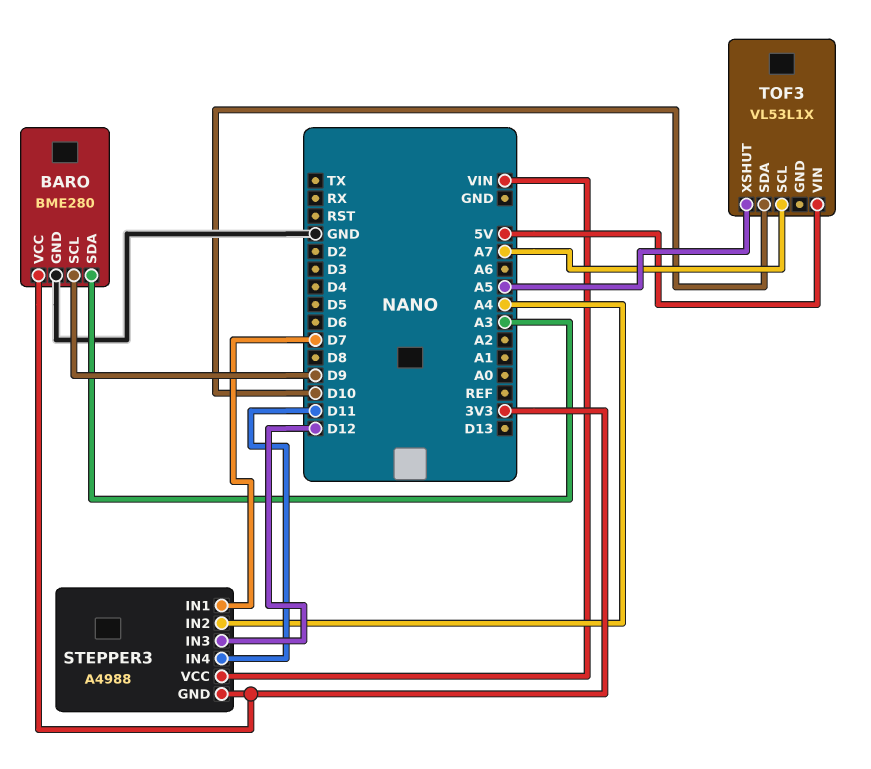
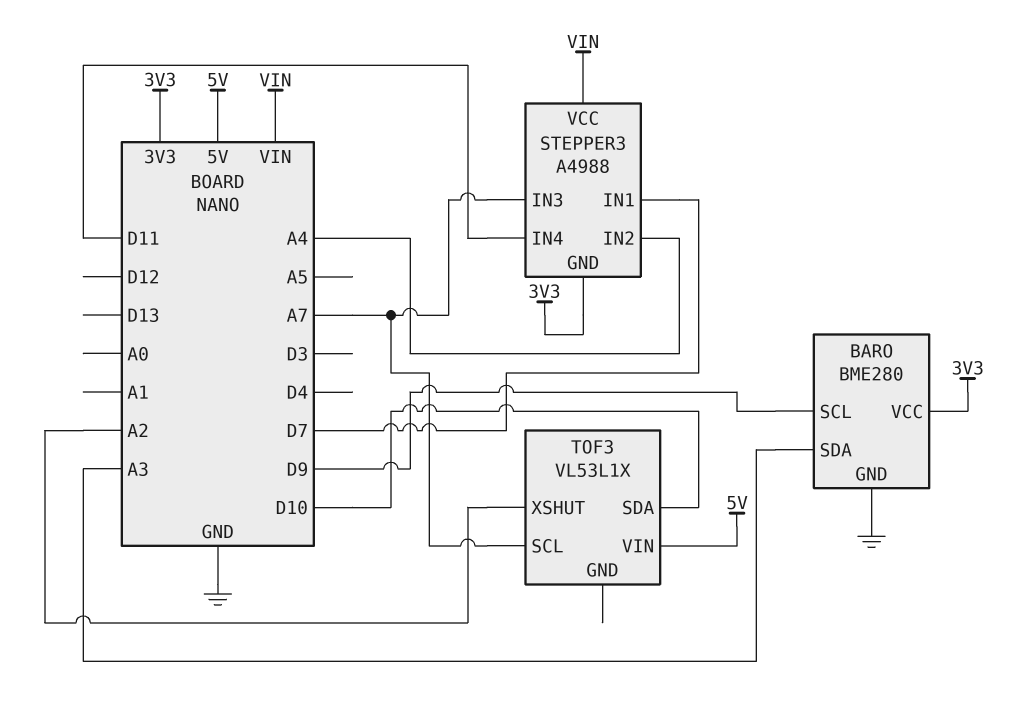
STEPPER3 pin IN3: D12 -> A7
TOF3 pin XSHUT: A5 -> A2

